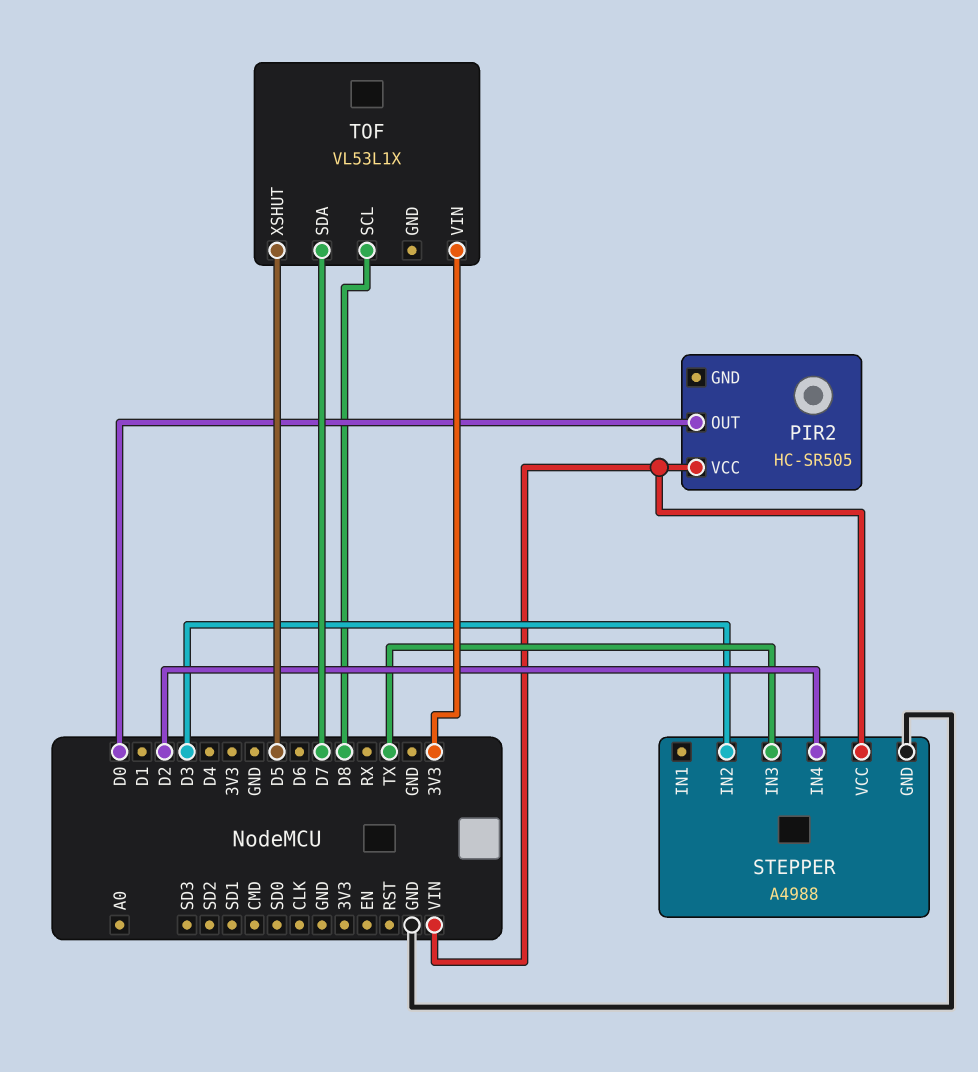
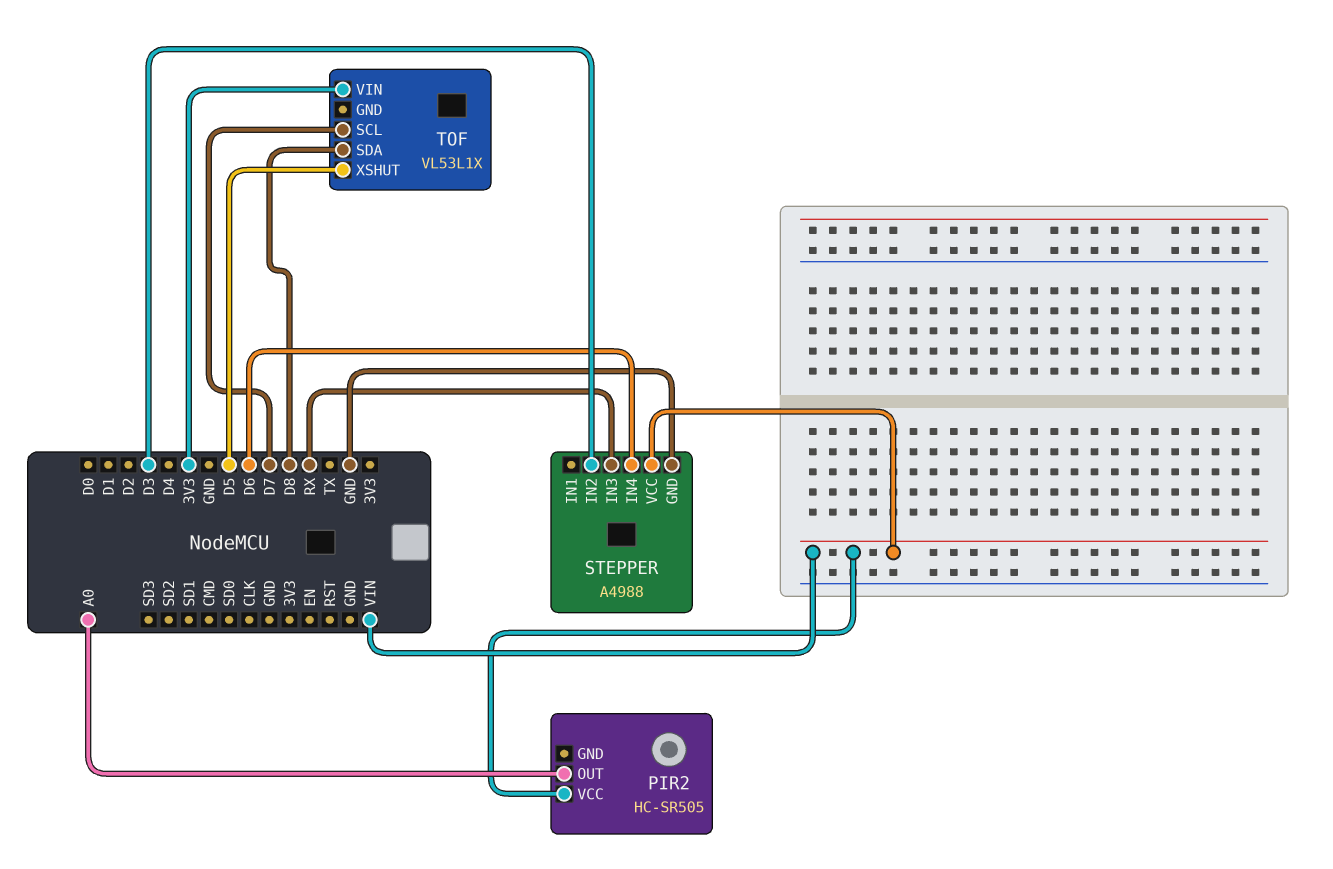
PIR2 pin OUT: D0 -> A0
STEPPER pin IN3: TX -> RX
STEPPER pin IN4: D2 -> D6
TOF pin SCL: D8 -> D7
TOF pin SDA: D7 -> D8

